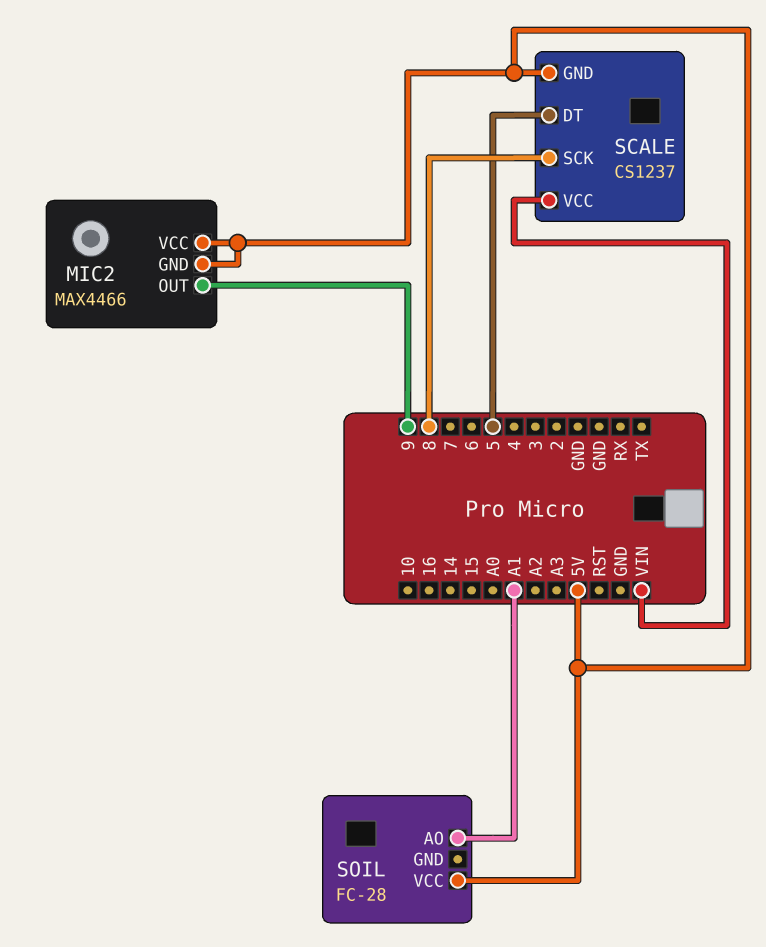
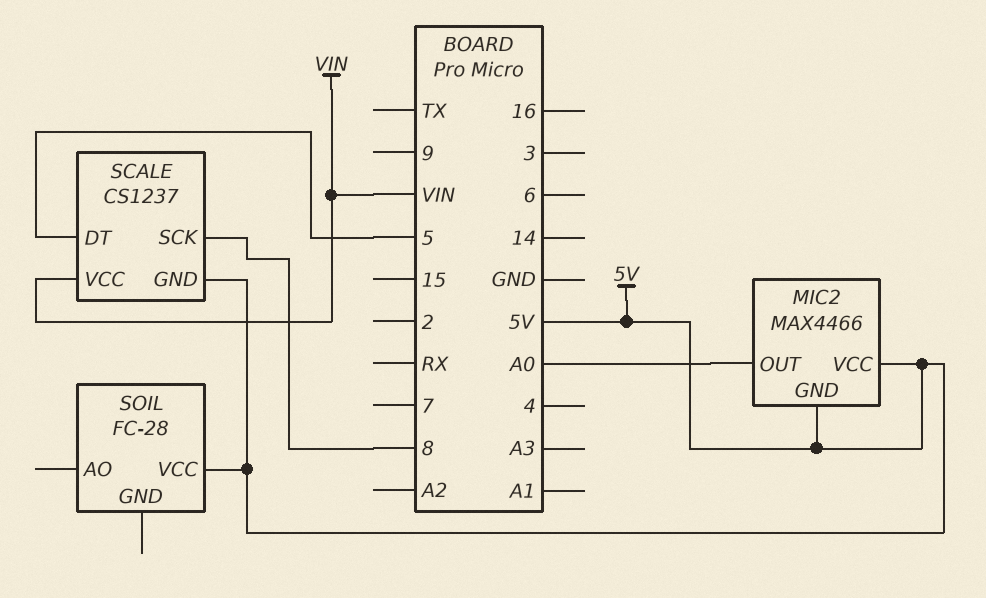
MIC2 pin OUT: 9 -> A0
SOIL pin AO: A1 -> none

